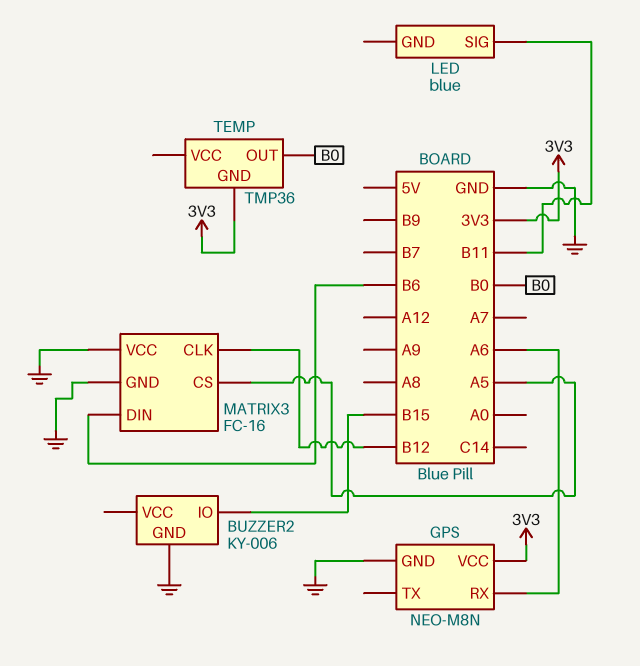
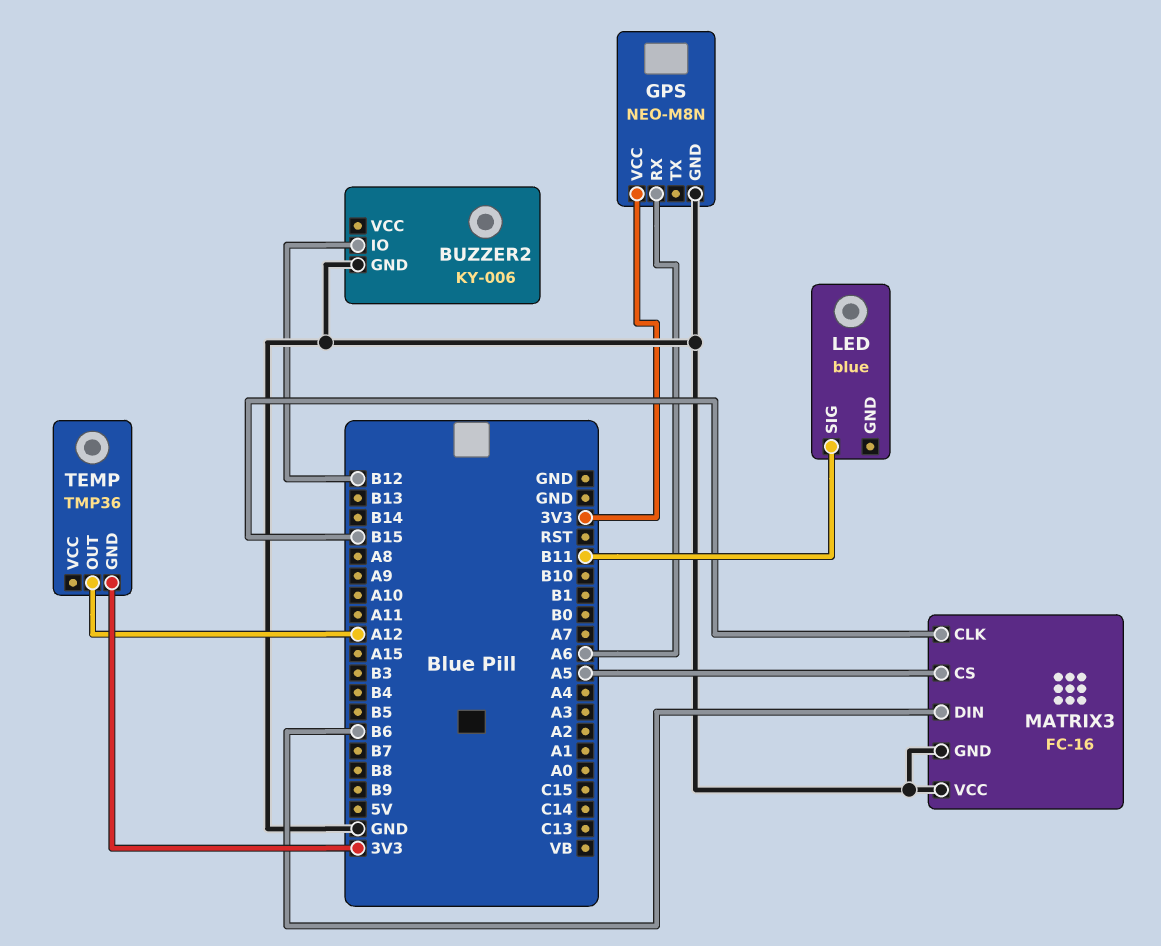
BUZZER2 pin IO: B15 -> B12
MATRIX3 pin CLK: B12 -> B15
TEMP pin OUT: B0 -> A12

